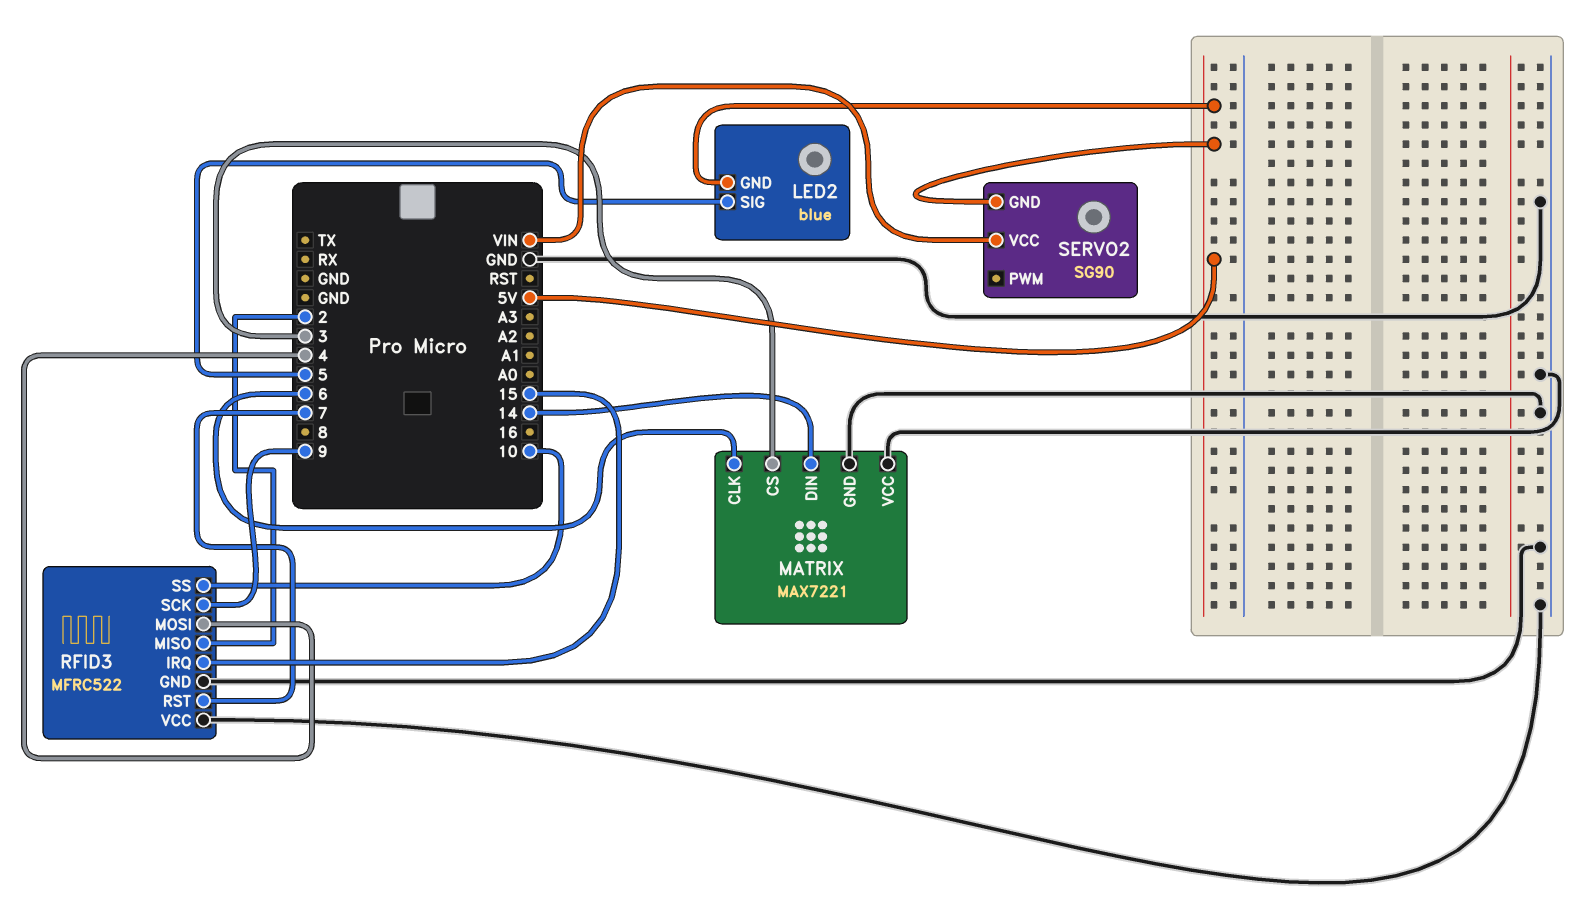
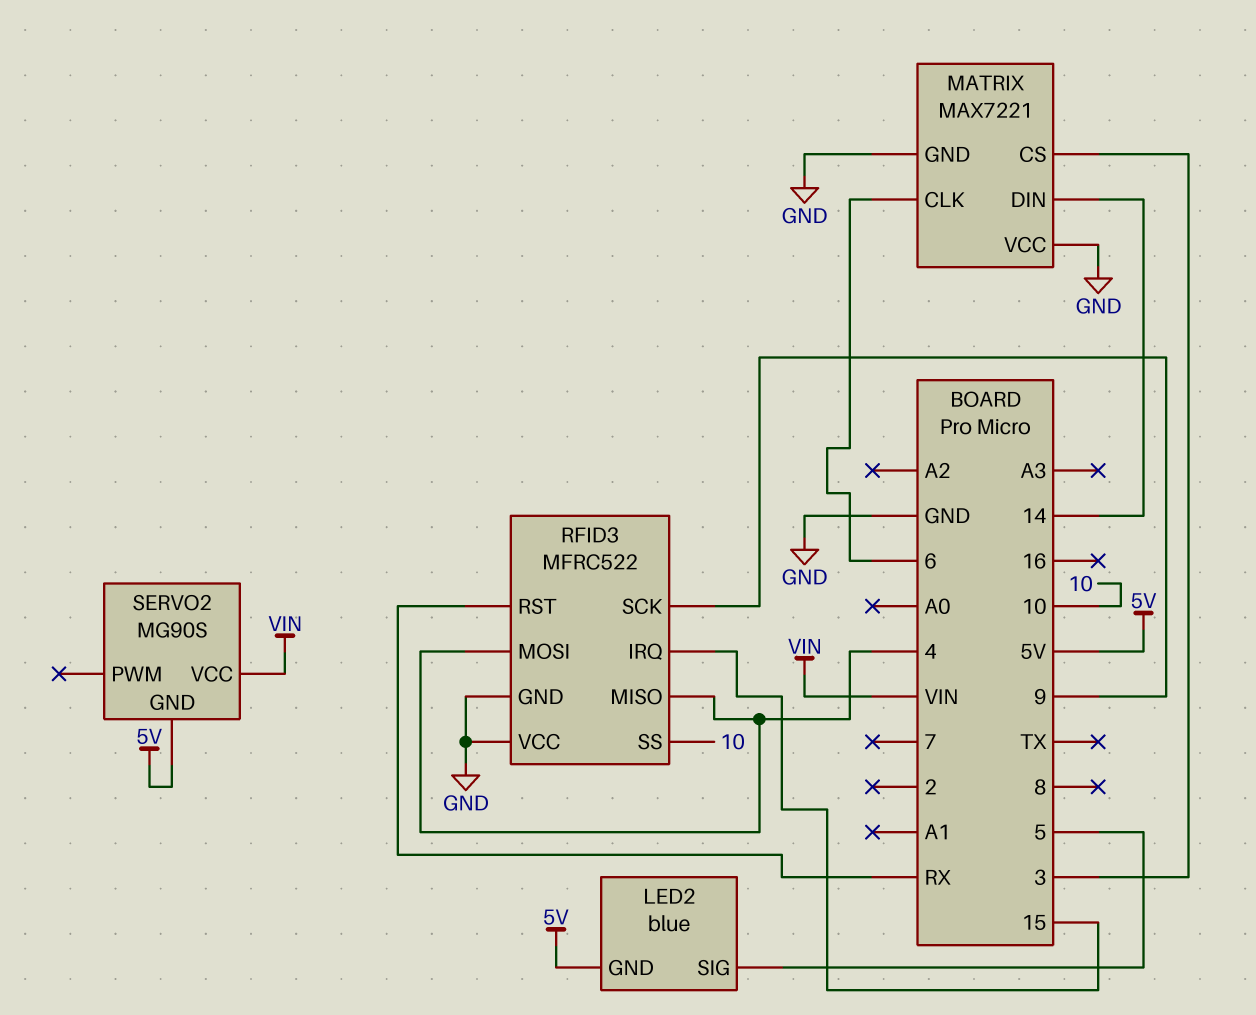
RFID3 pin MISO: 2 -> 4
RFID3 pin RST: 7 -> RX
SERVO2: SG90 -> MG90S

